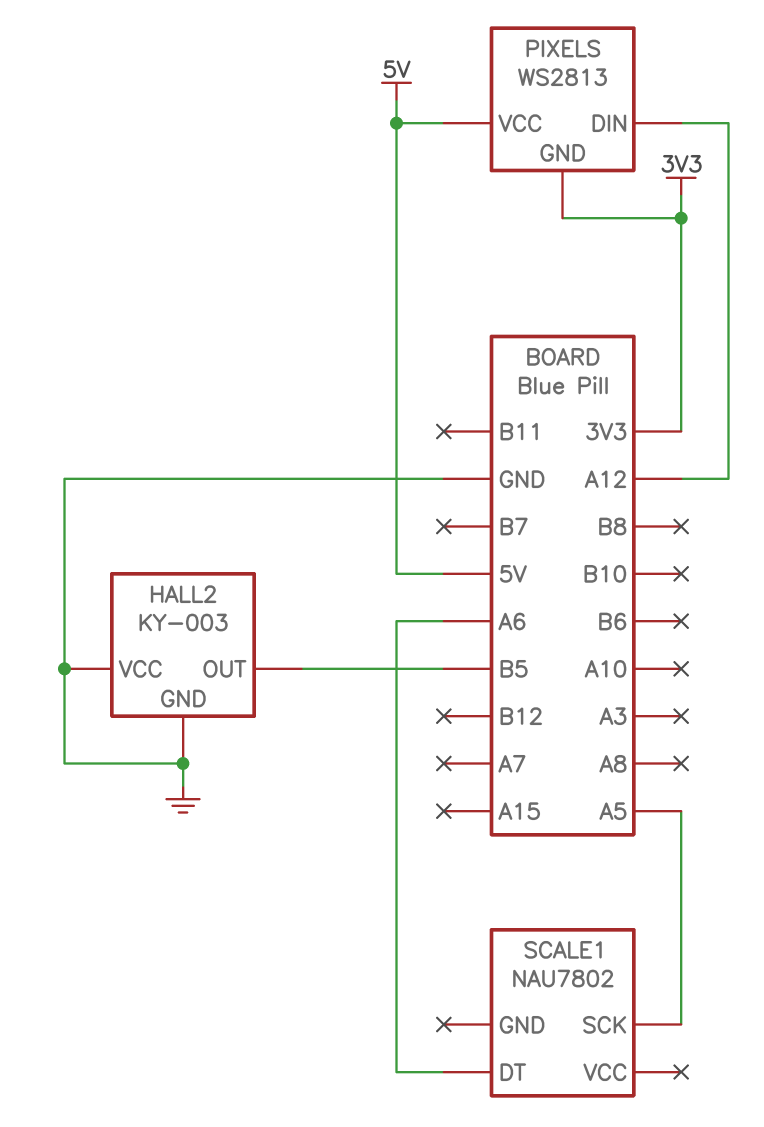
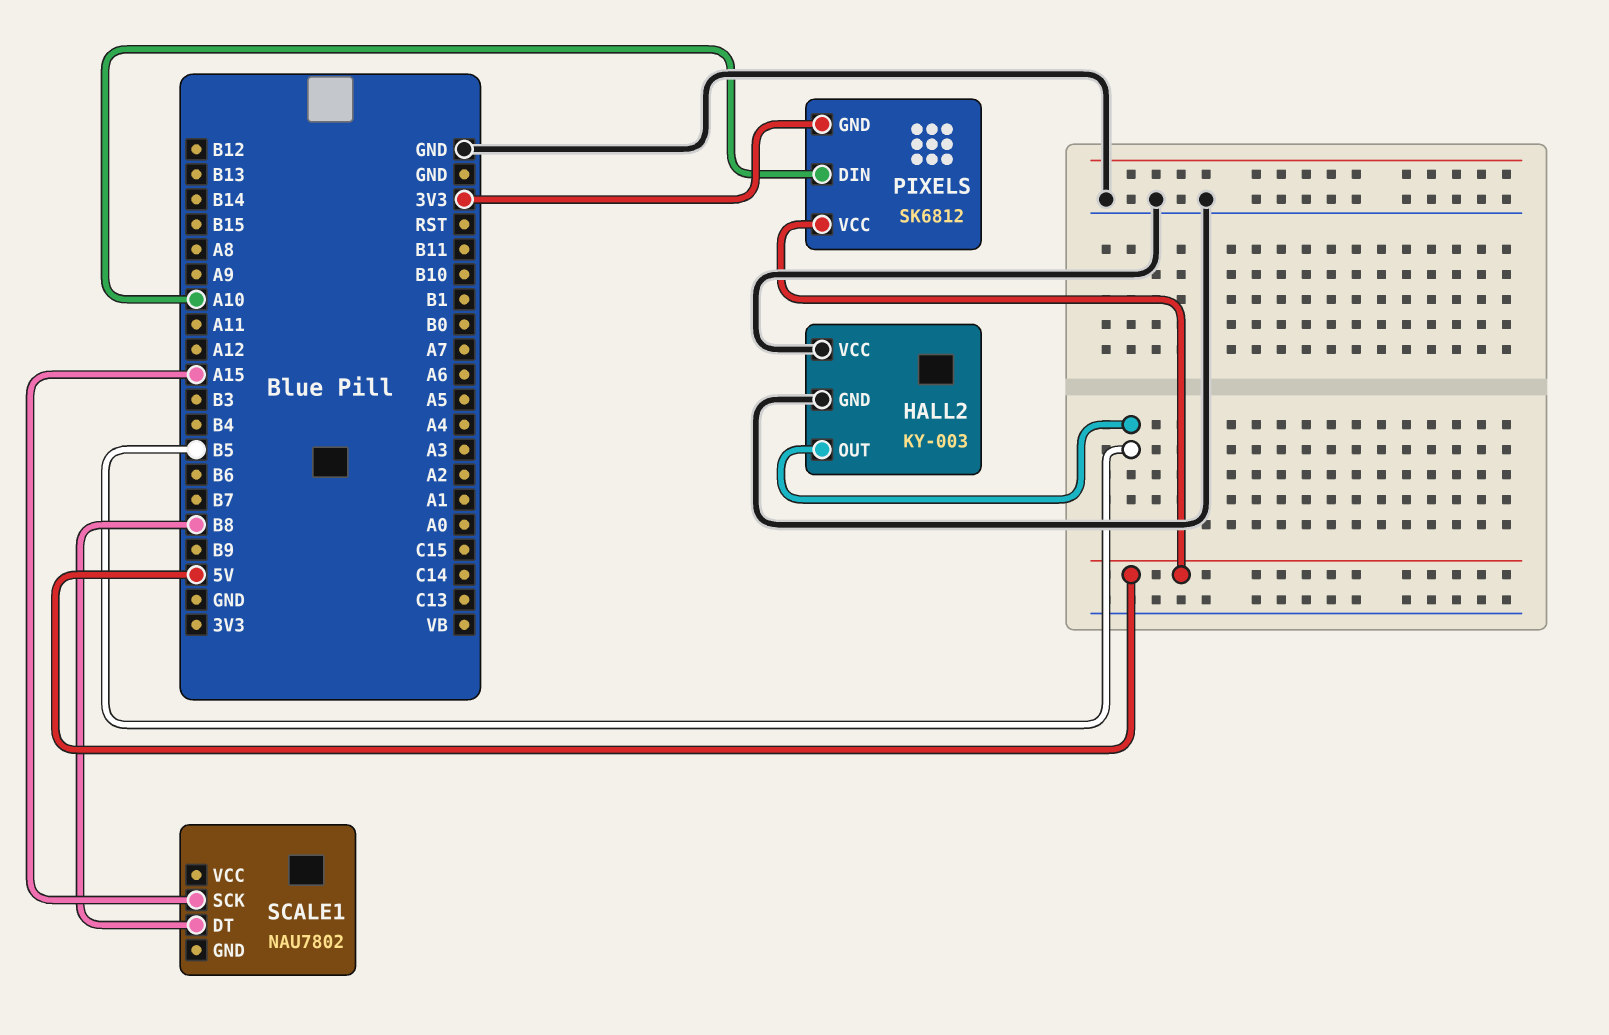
PIXELS: WS2813 -> SK6812
PIXELS pin DIN: A12 -> A10
SCALE1 pin DT: A6 -> B8
SCALE1 pin SCK: A5 -> A15

